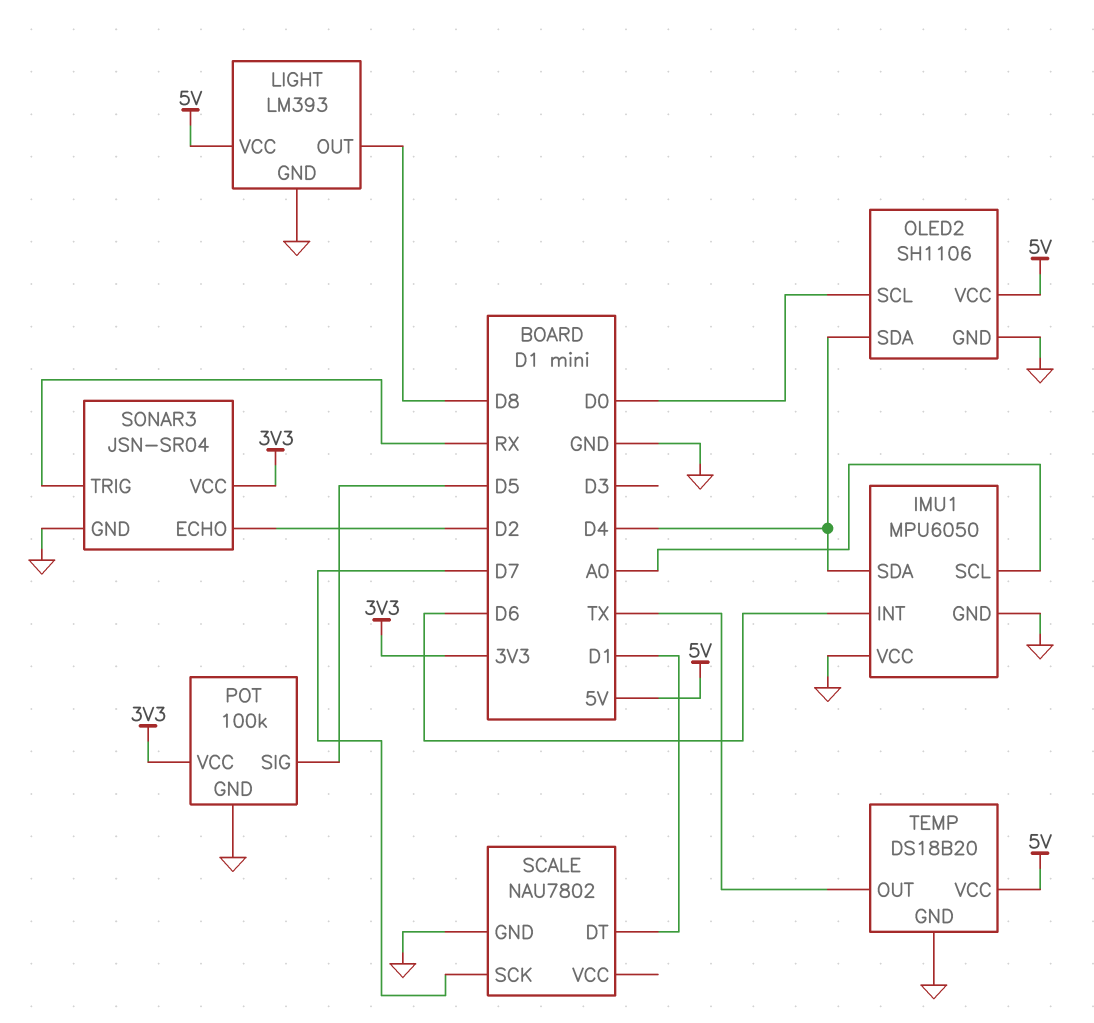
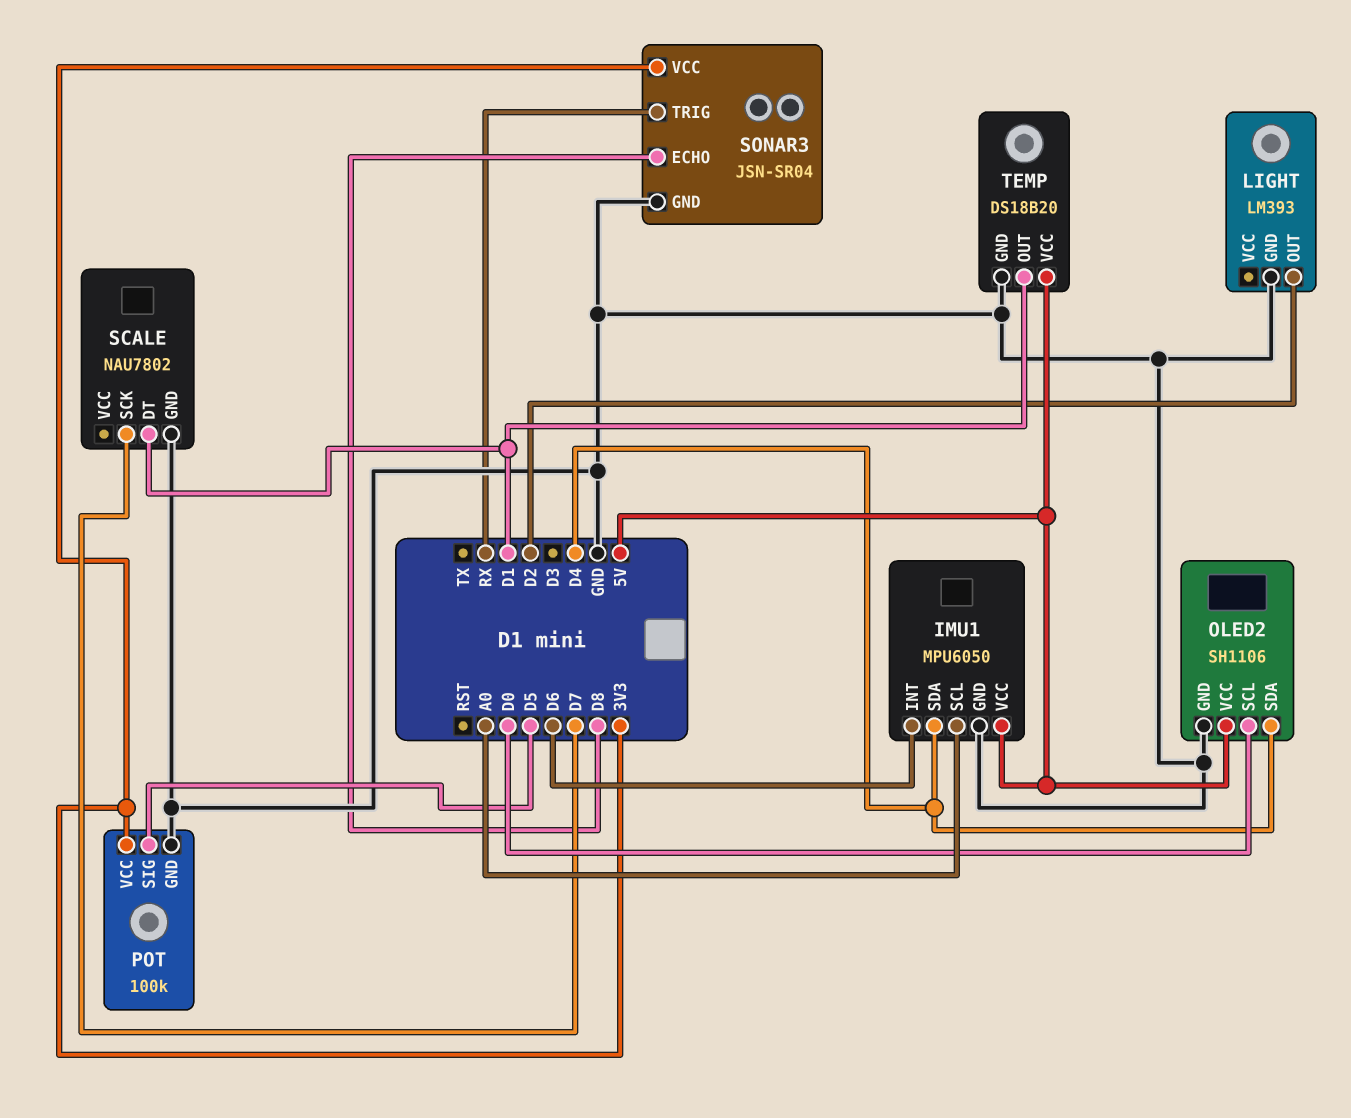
IMU1 pin VCC: GND -> 5V
LIGHT pin OUT: D8 -> D2
LIGHT pin VCC: 5V -> none
SONAR3 pin ECHO: D2 -> D8
TEMP pin OUT: TX -> D1

